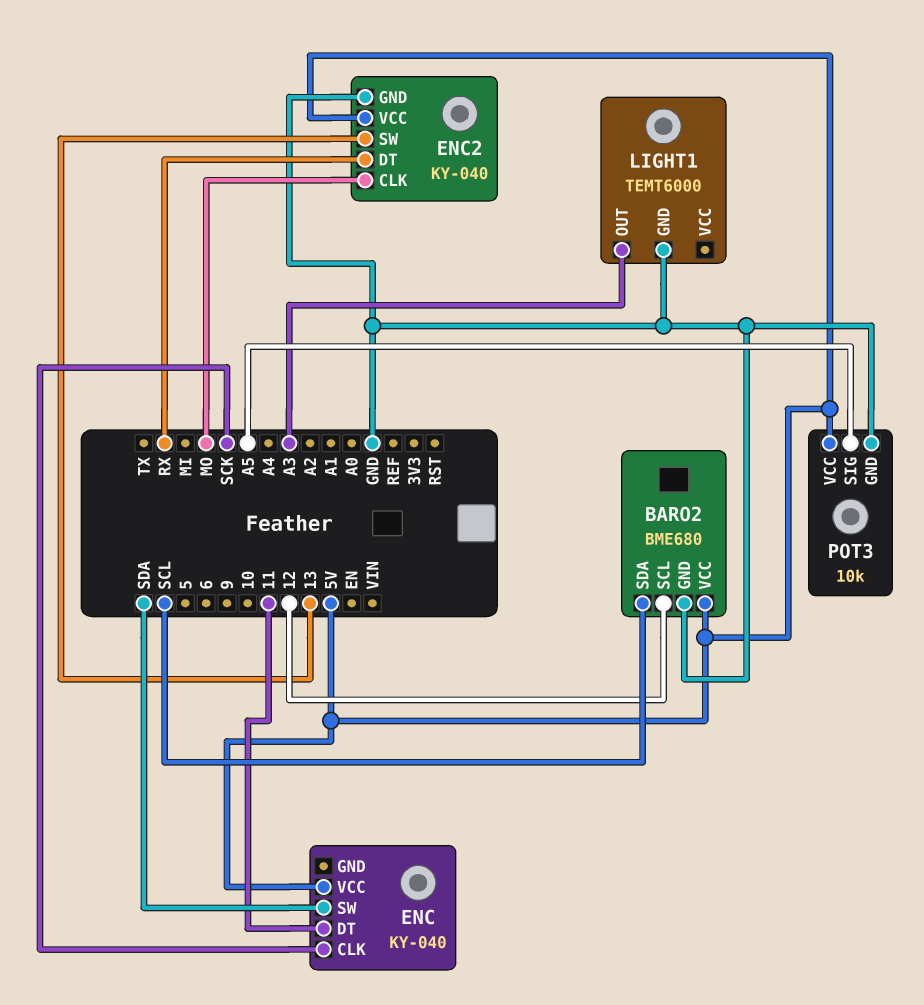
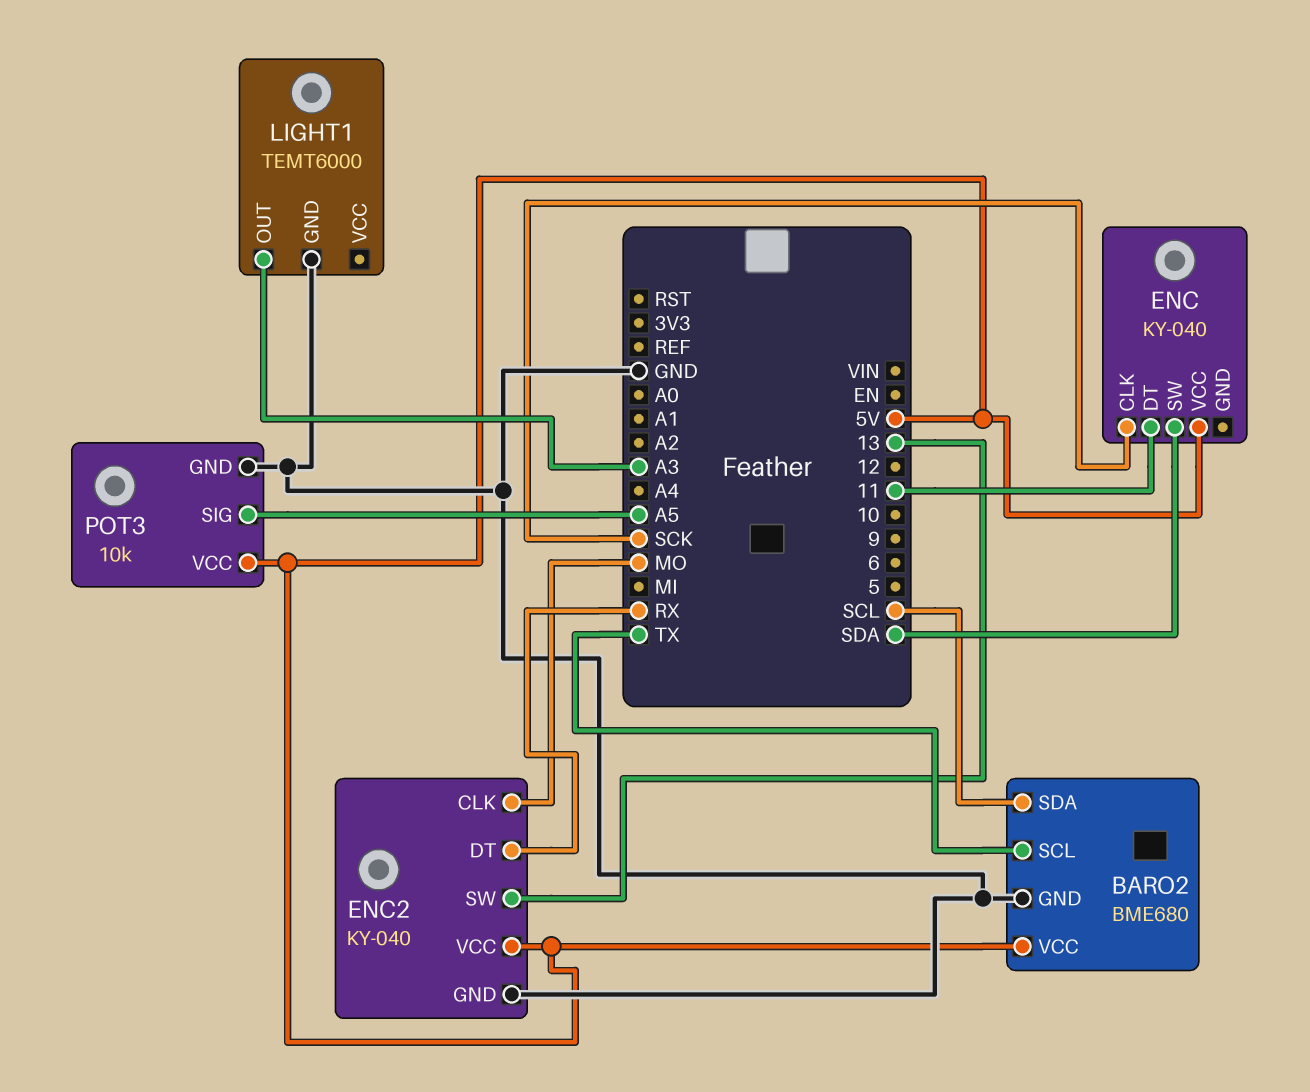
BARO2 pin SCL: 12 -> TX

